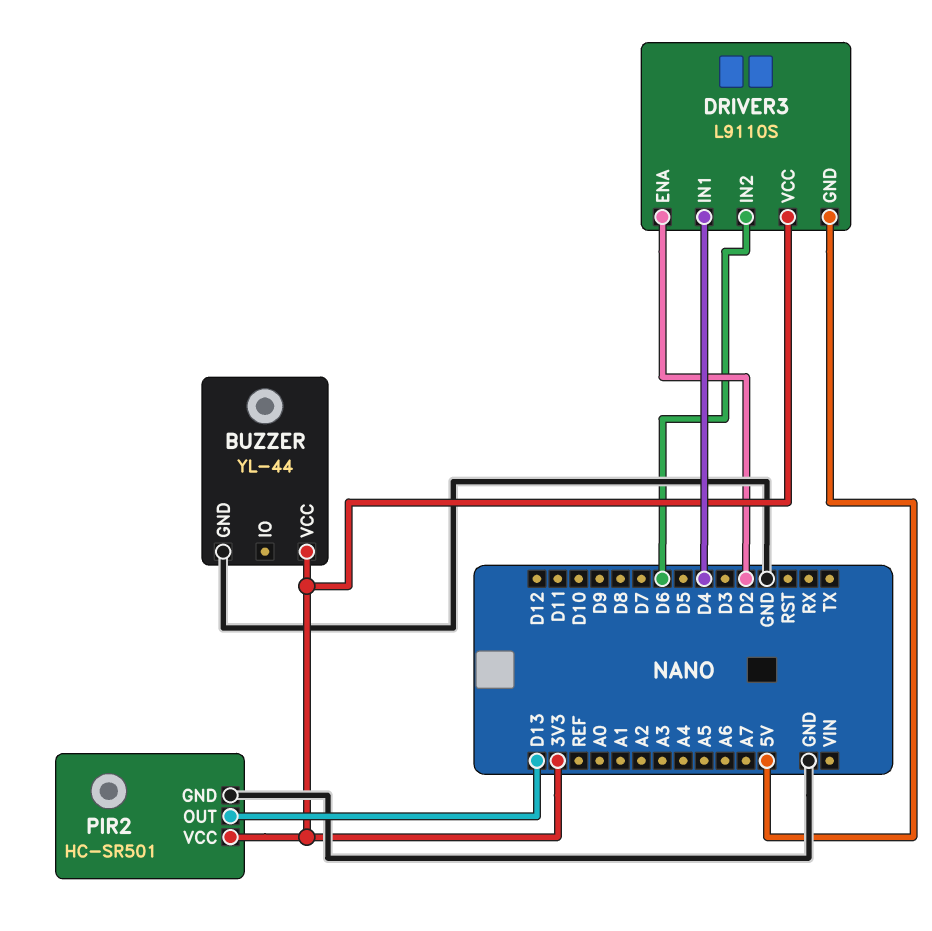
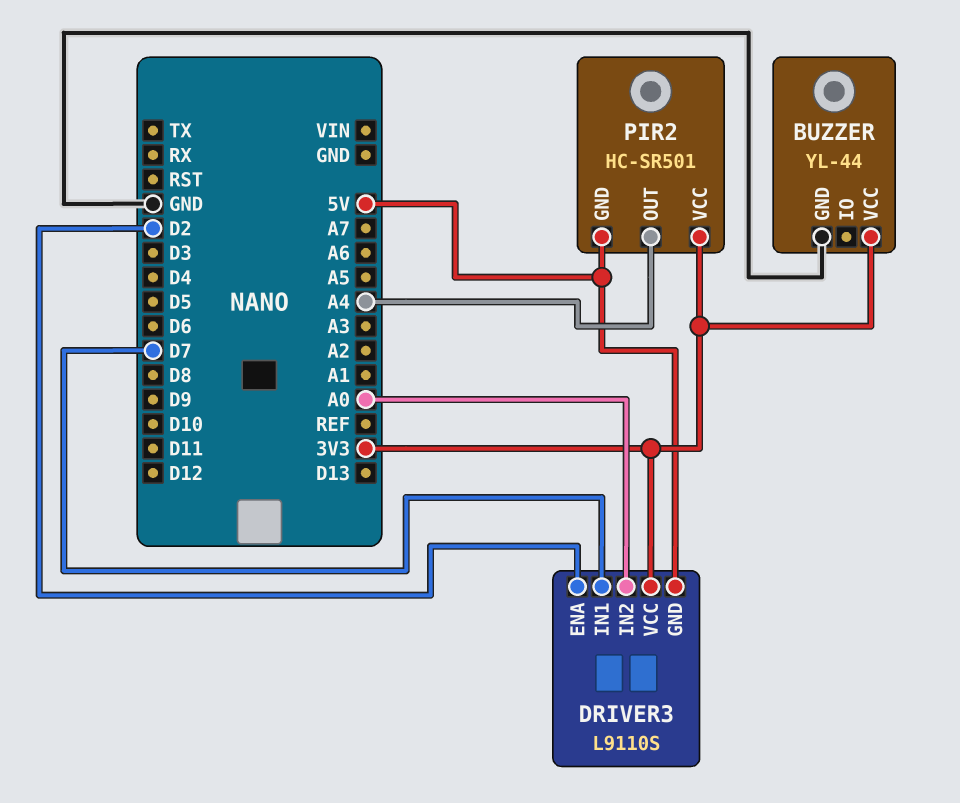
DRIVER3 pin IN1: D4 -> D7
DRIVER3 pin IN2: D6 -> A0
PIR2 pin GND: GND -> 5V
PIR2 pin OUT: D13 -> A4

